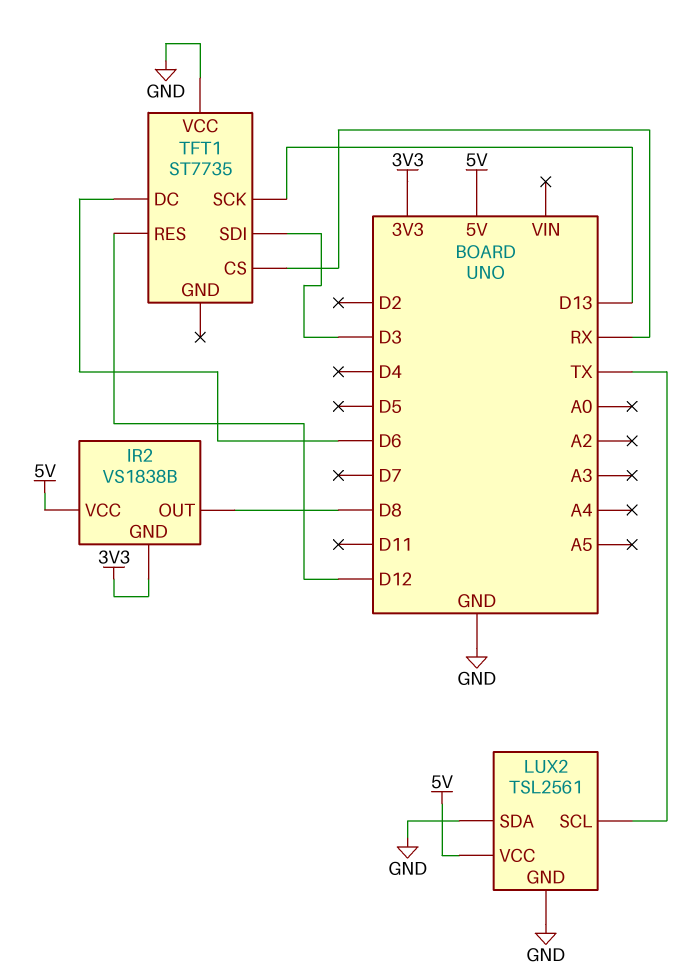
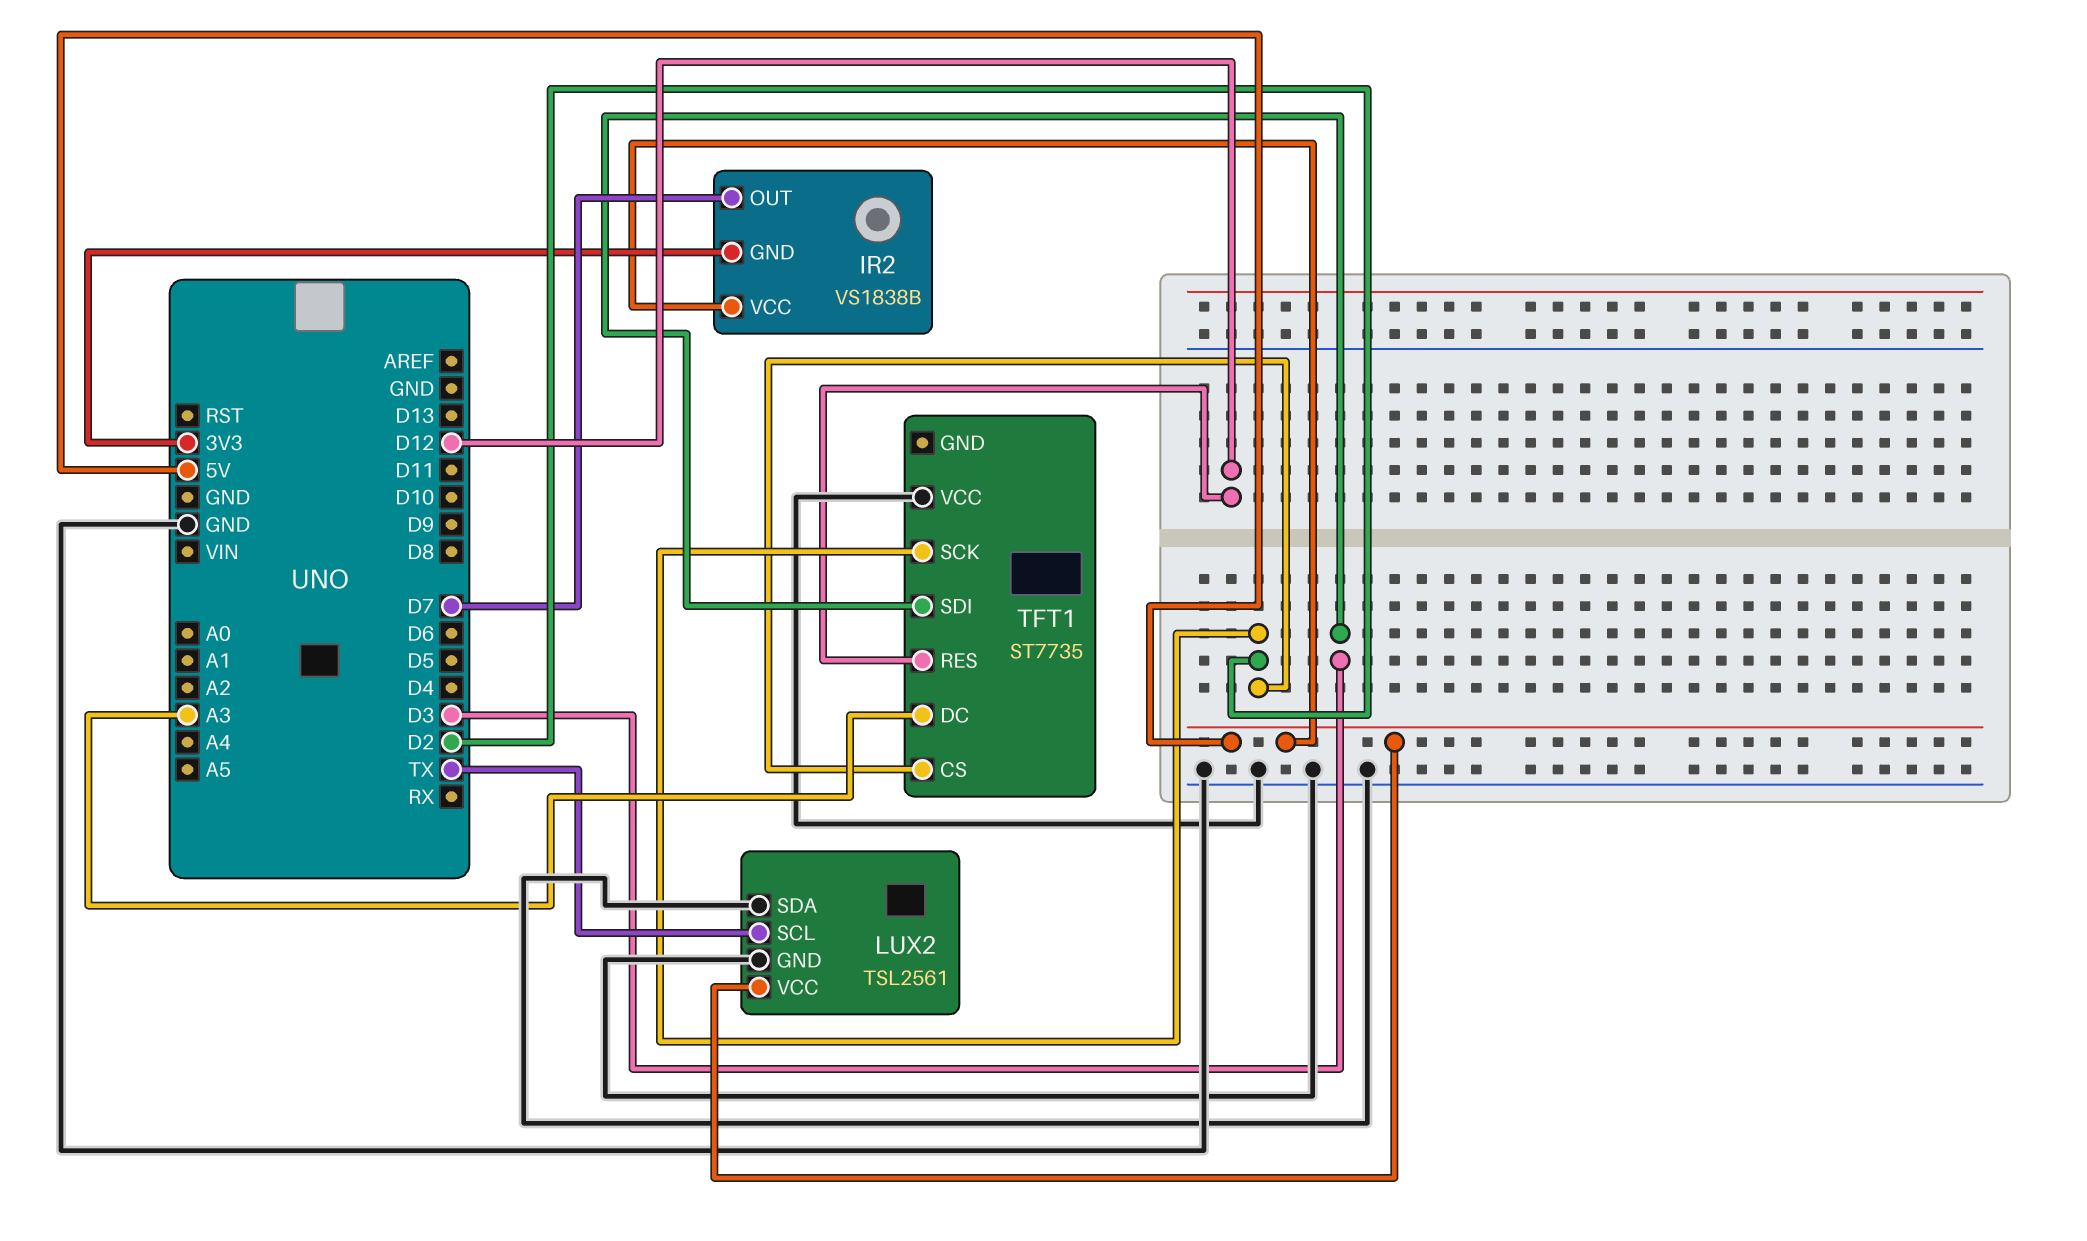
IR2 pin OUT: D8 -> D7
TFT1 pin CS: RX -> D2
TFT1 pin DC: D6 -> A3
TFT1 pin SCK: D13 -> D2

